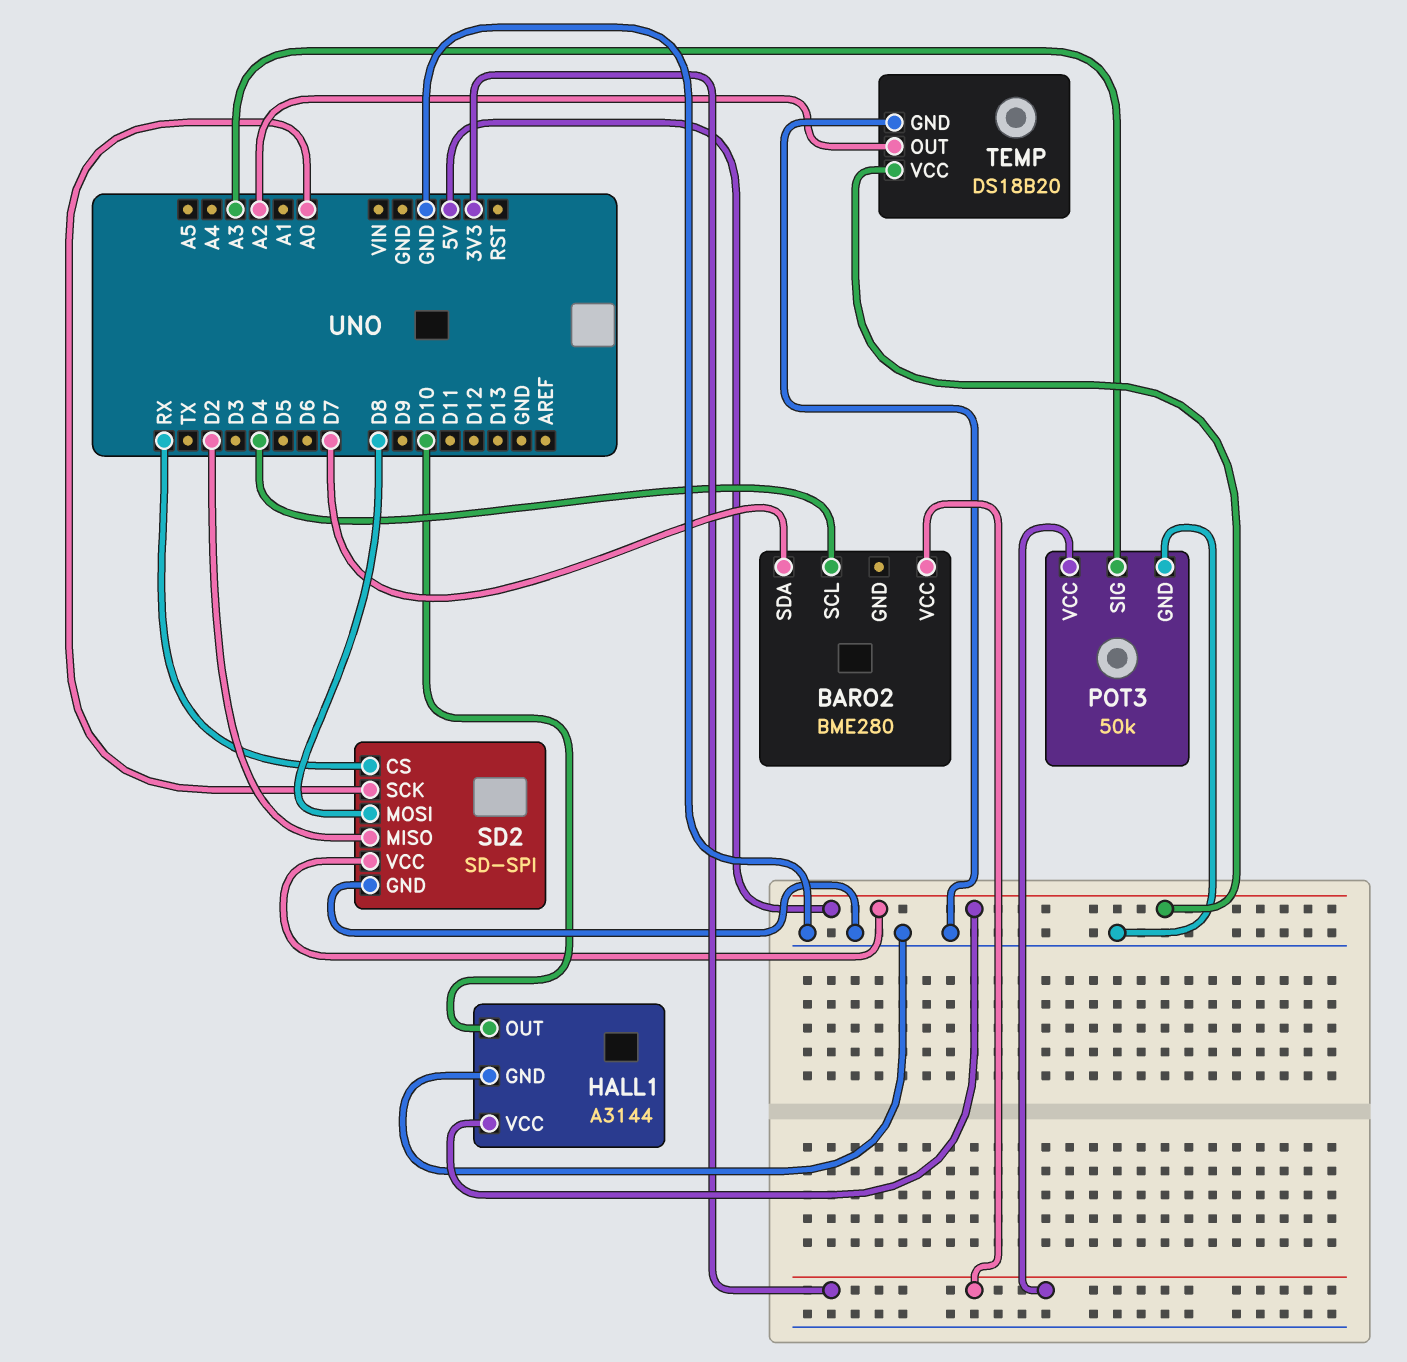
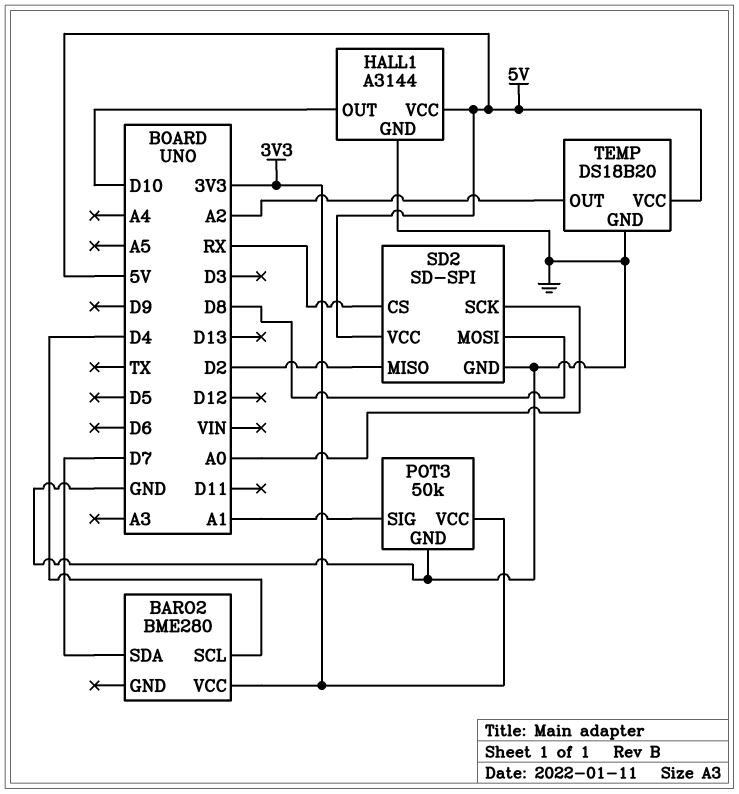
POT3 pin SIG: A3 -> A1

